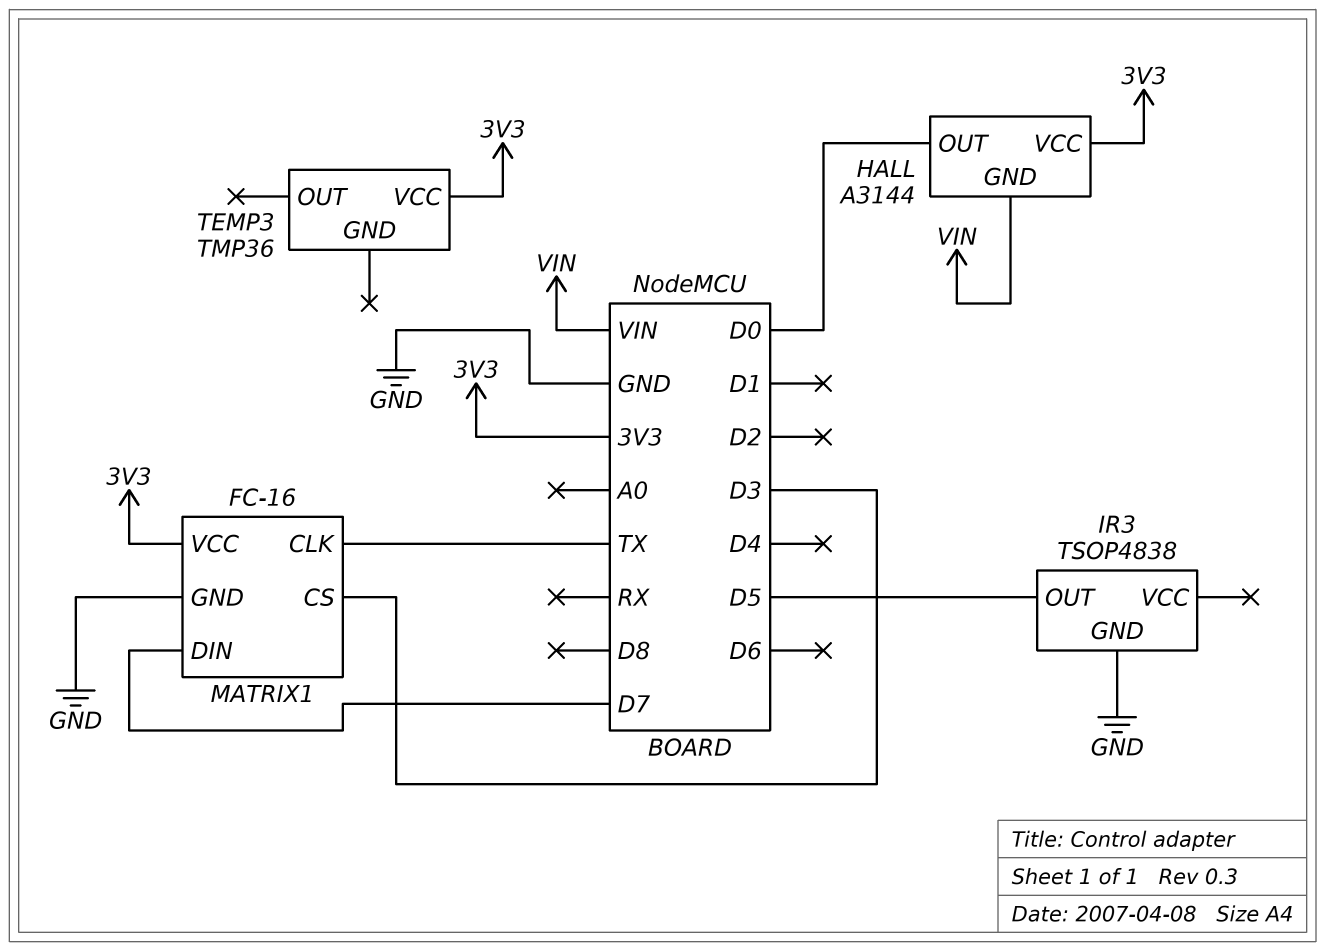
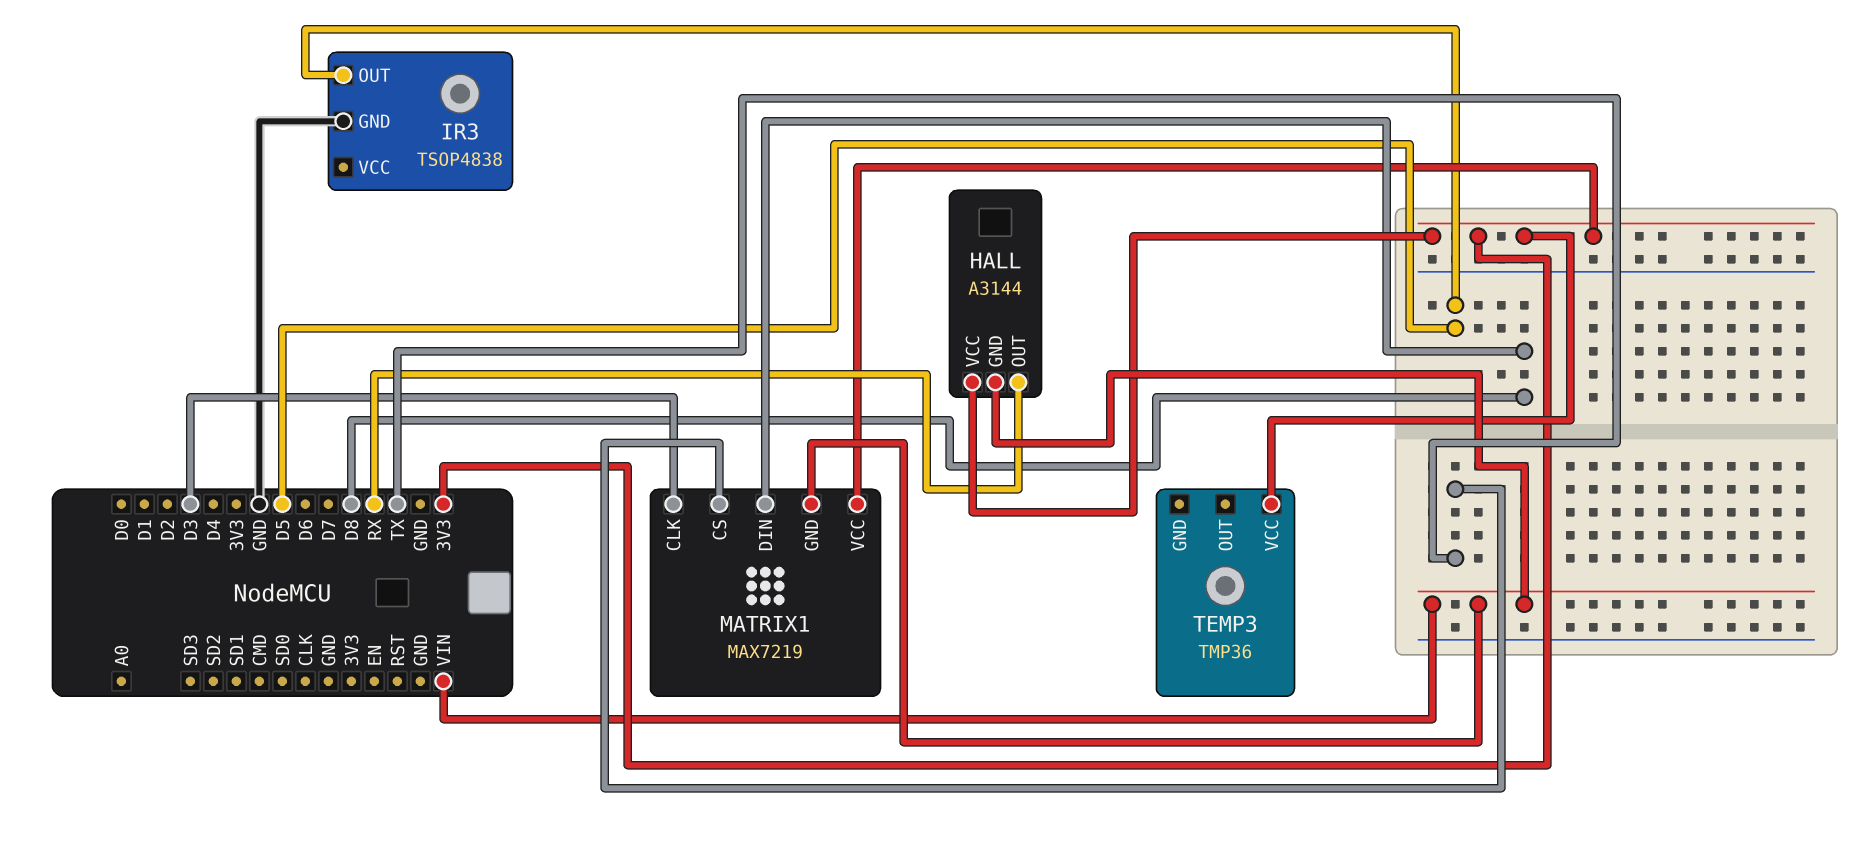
HALL pin OUT: D0 -> RX
MATRIX1: FC-16 -> MAX7219
MATRIX1 pin CLK: TX -> D3
MATRIX1 pin CS: D3 -> TX
MATRIX1 pin DIN: D7 -> D8
MATRIX1 pin GND: GND -> VIN

